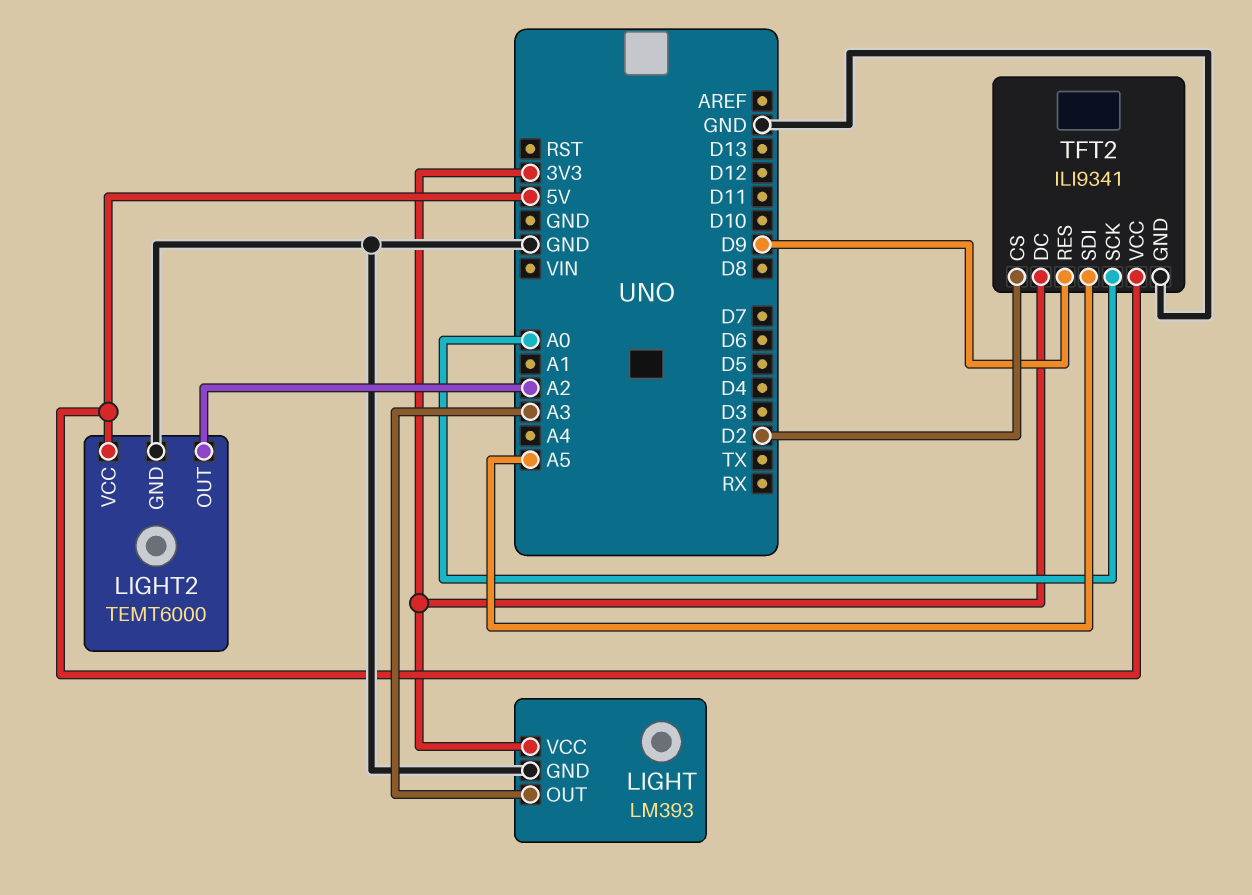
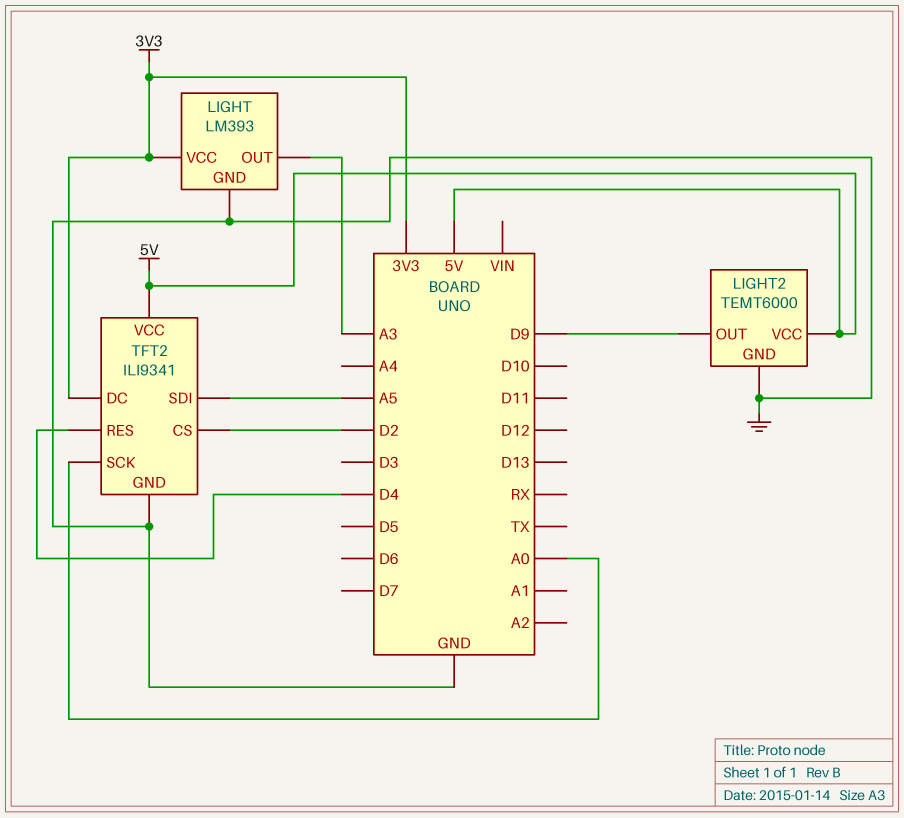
LIGHT2 pin OUT: A2 -> D9
TFT2 pin RES: D9 -> D4

